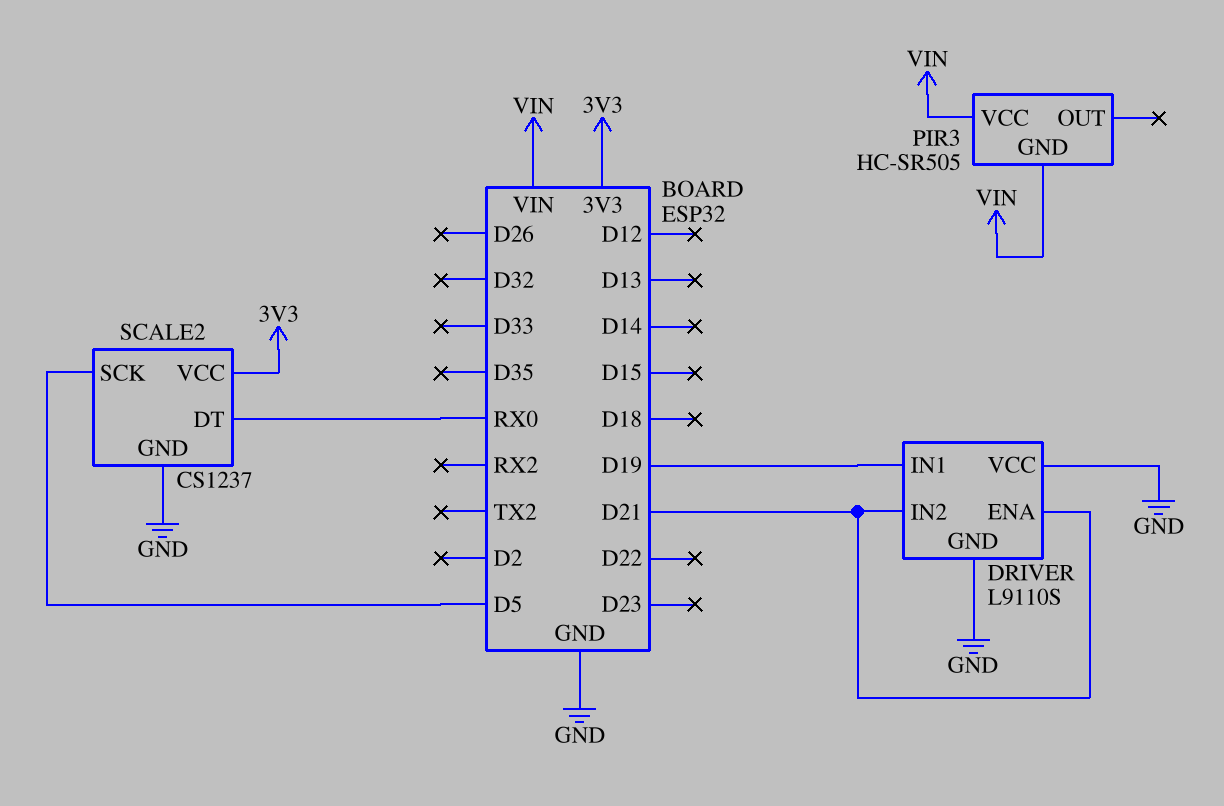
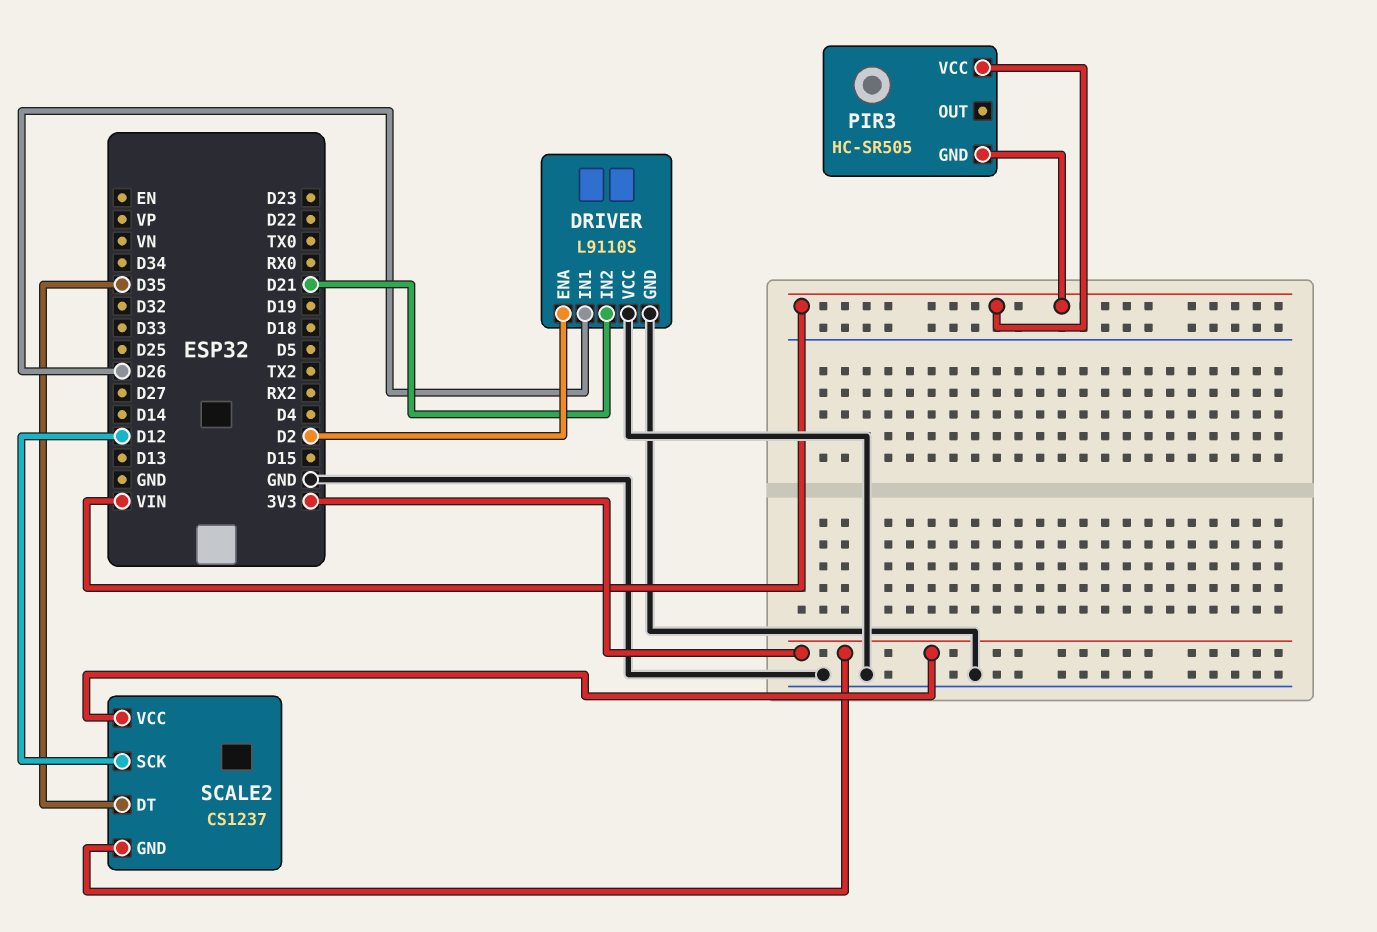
DRIVER pin ENA: D21 -> D2
DRIVER pin IN1: D19 -> D26
SCALE2 pin DT: RX0 -> D35
SCALE2 pin GND: GND -> 3V3
SCALE2 pin SCK: D5 -> D12

